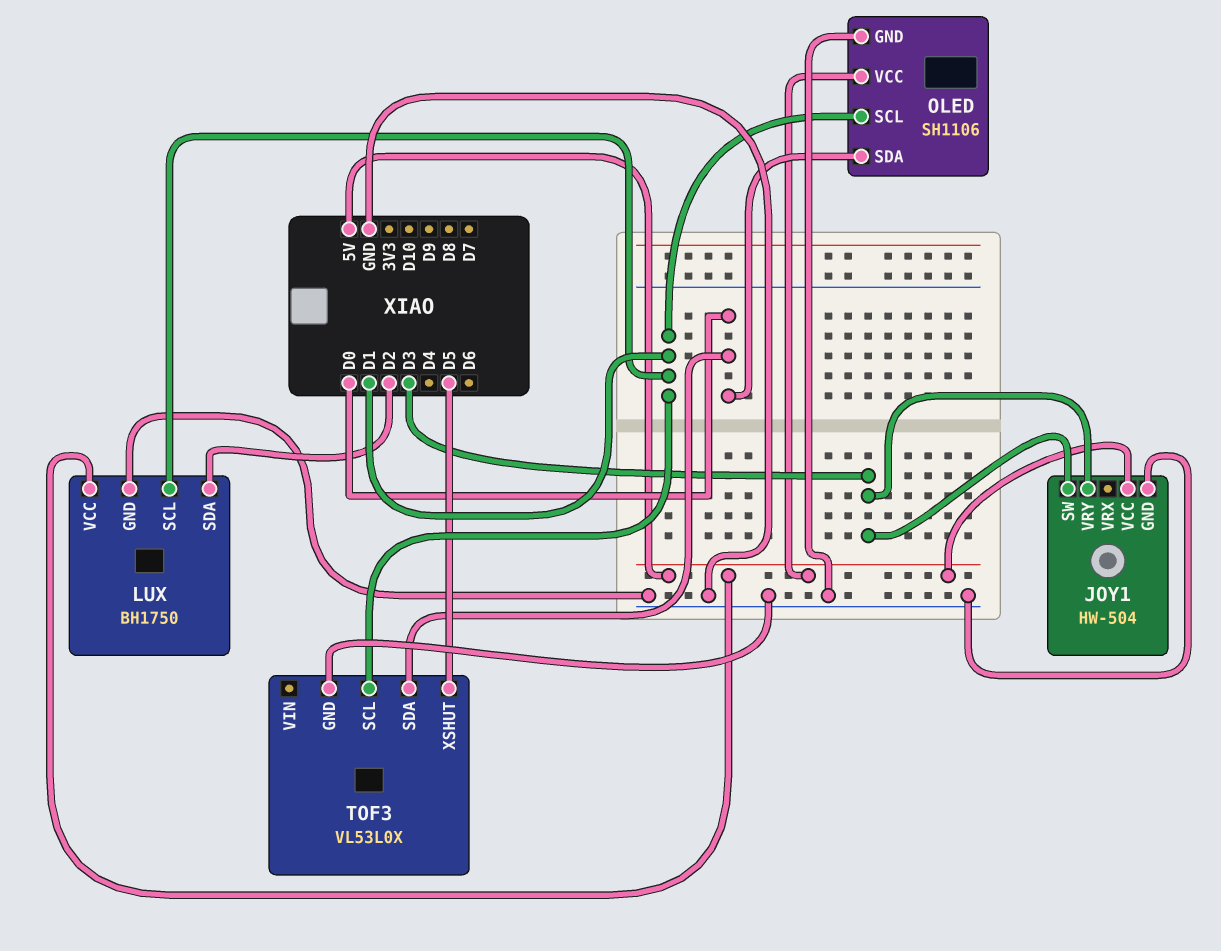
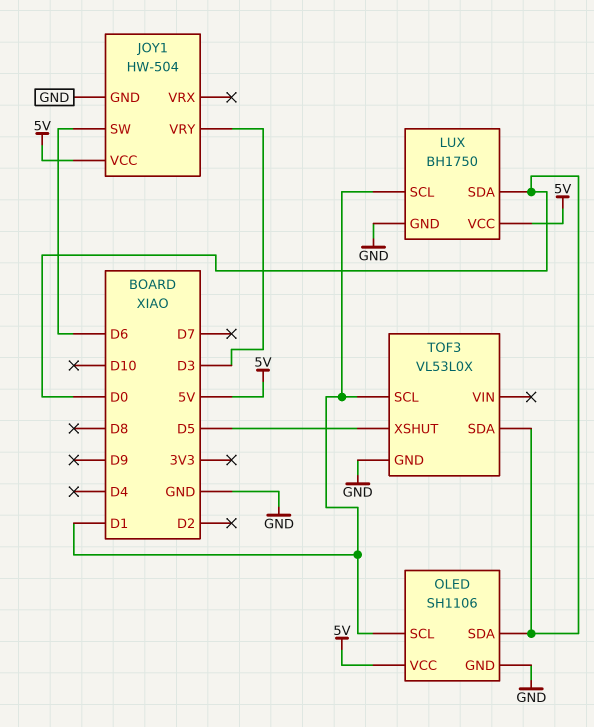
JOY1 pin SW: D3 -> D6
LUX pin SDA: D2 -> D0

